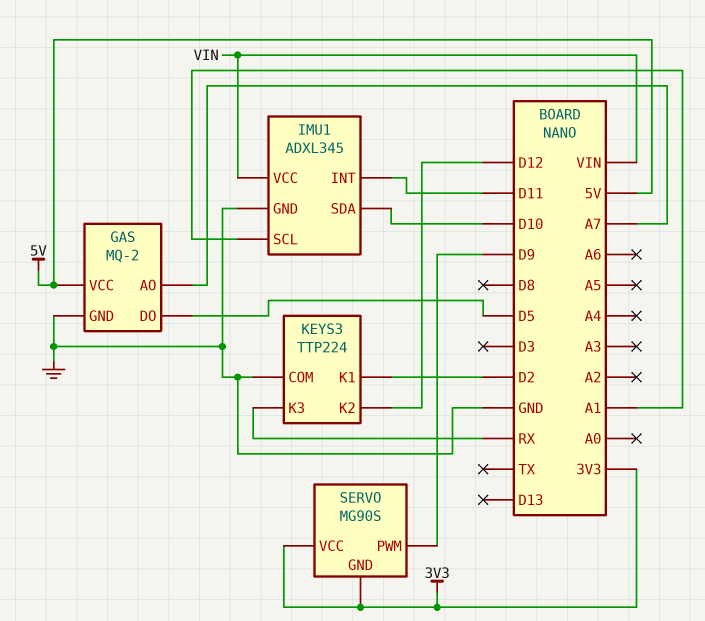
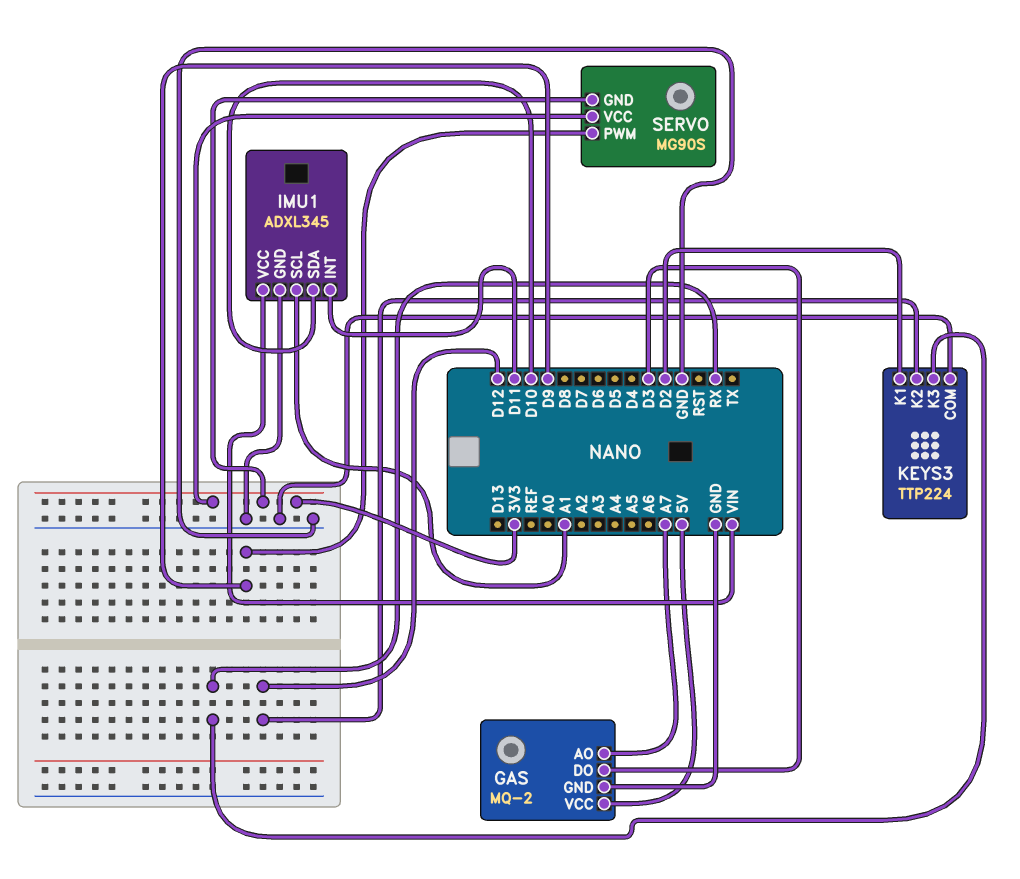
GAS pin DO: D5 -> D3

